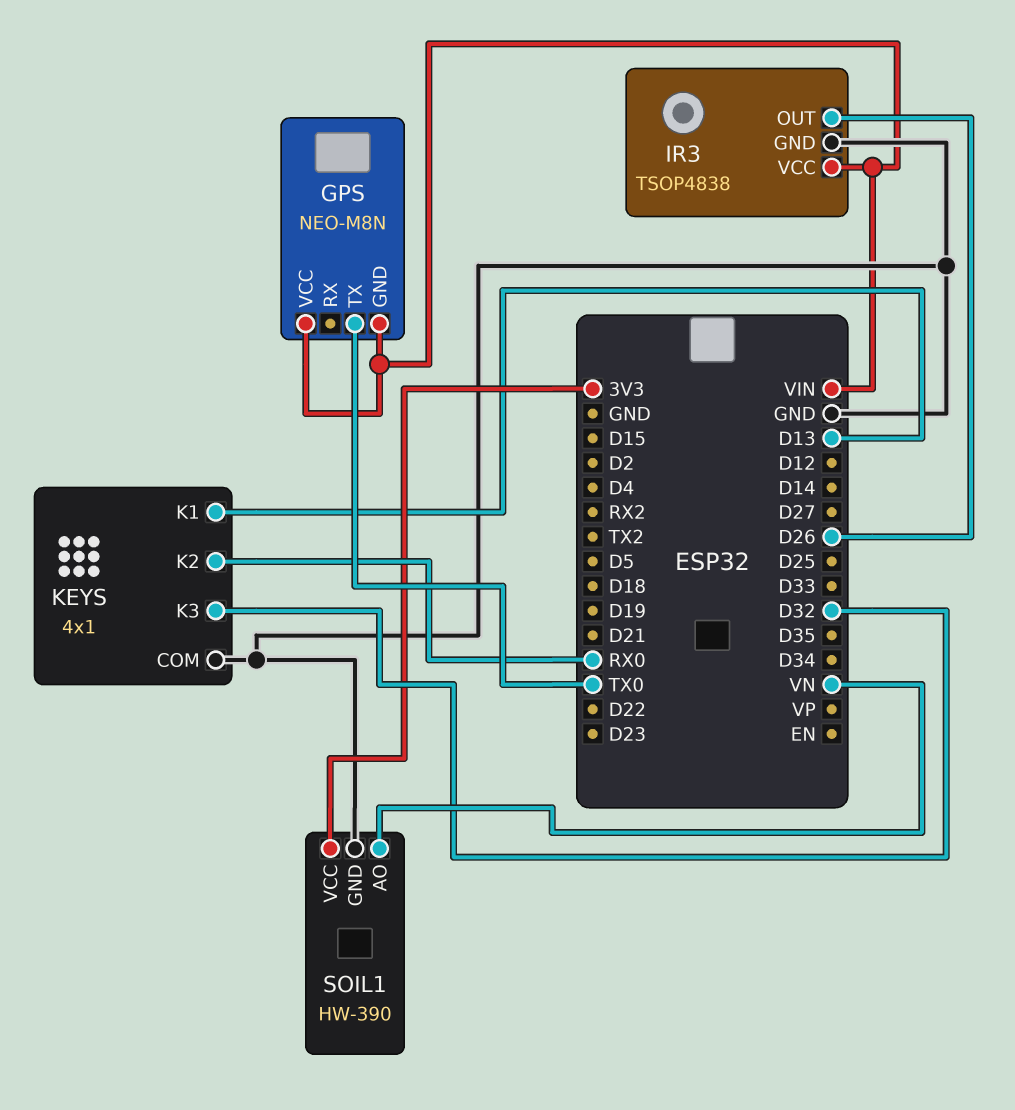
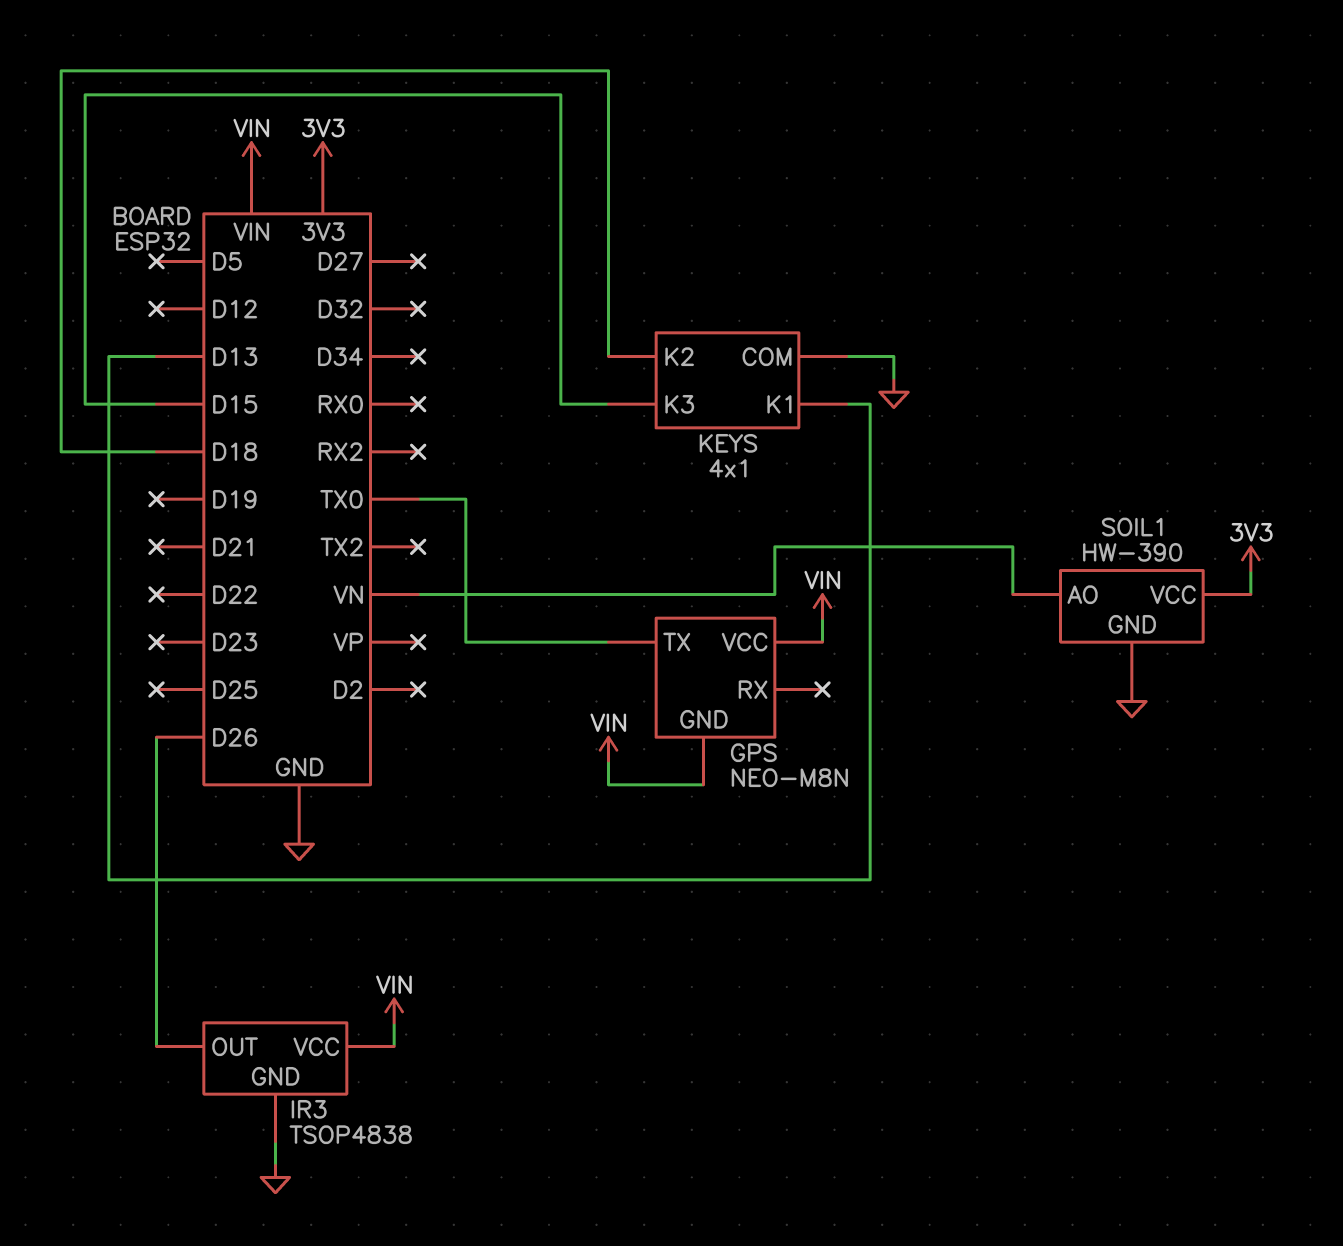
KEYS pin K2: RX0 -> D18
KEYS pin K3: D32 -> D15

